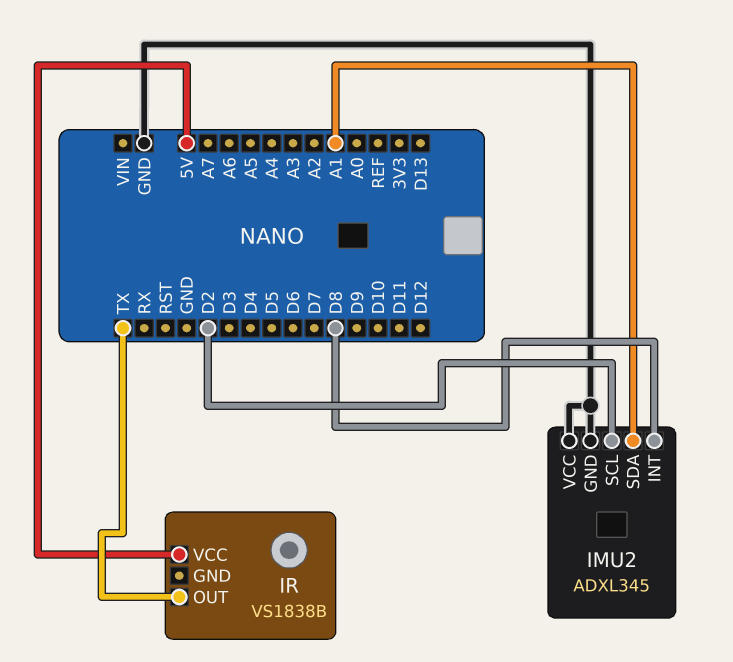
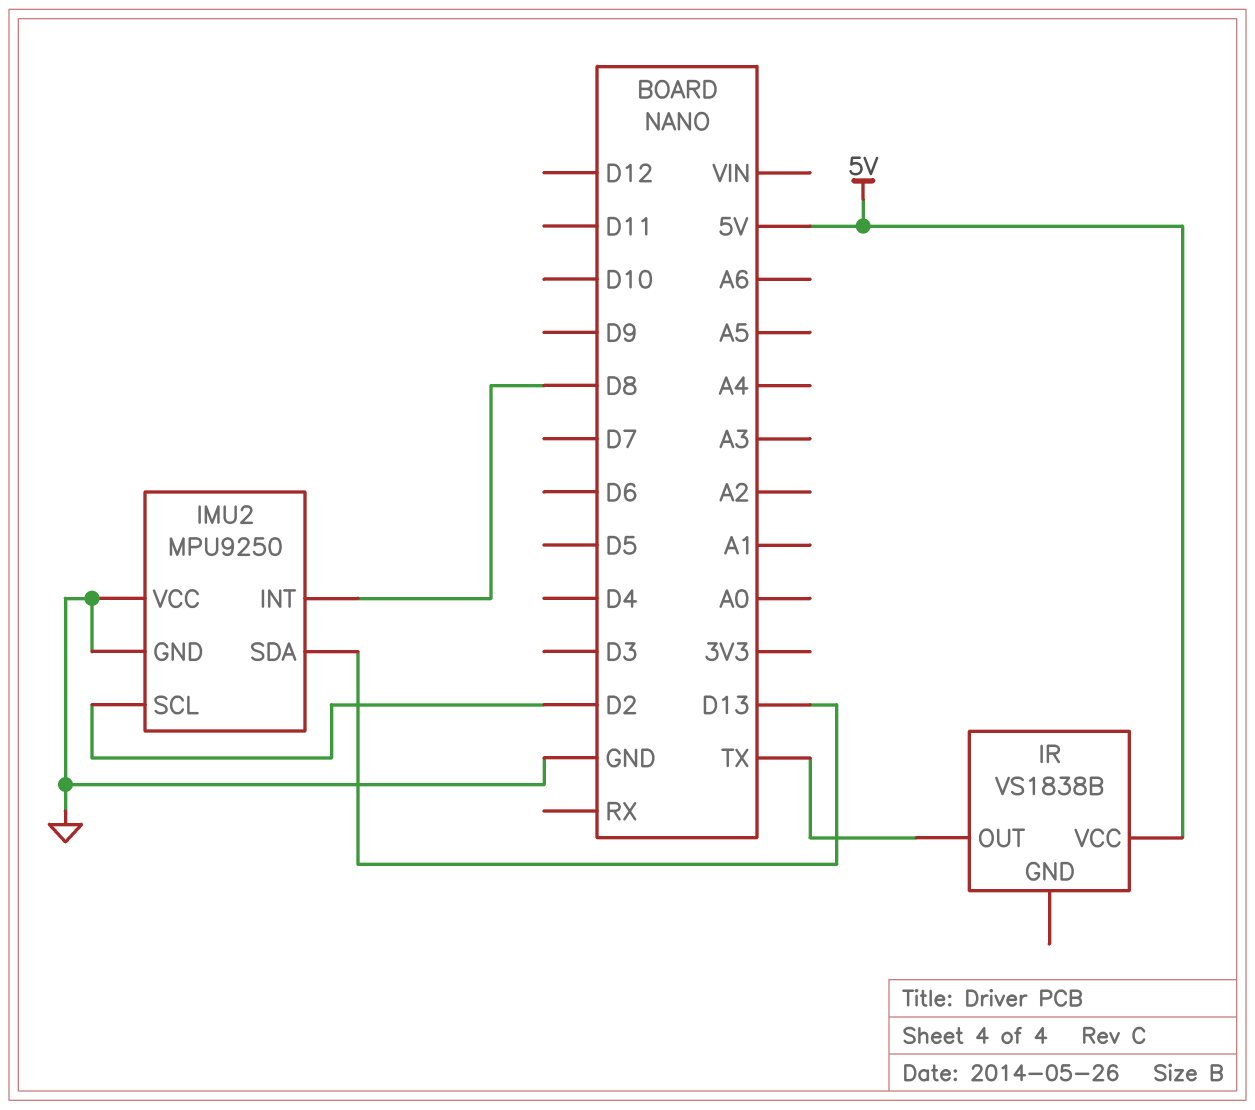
IMU2: ADXL345 -> MPU9250
IMU2 pin SDA: A1 -> D13

